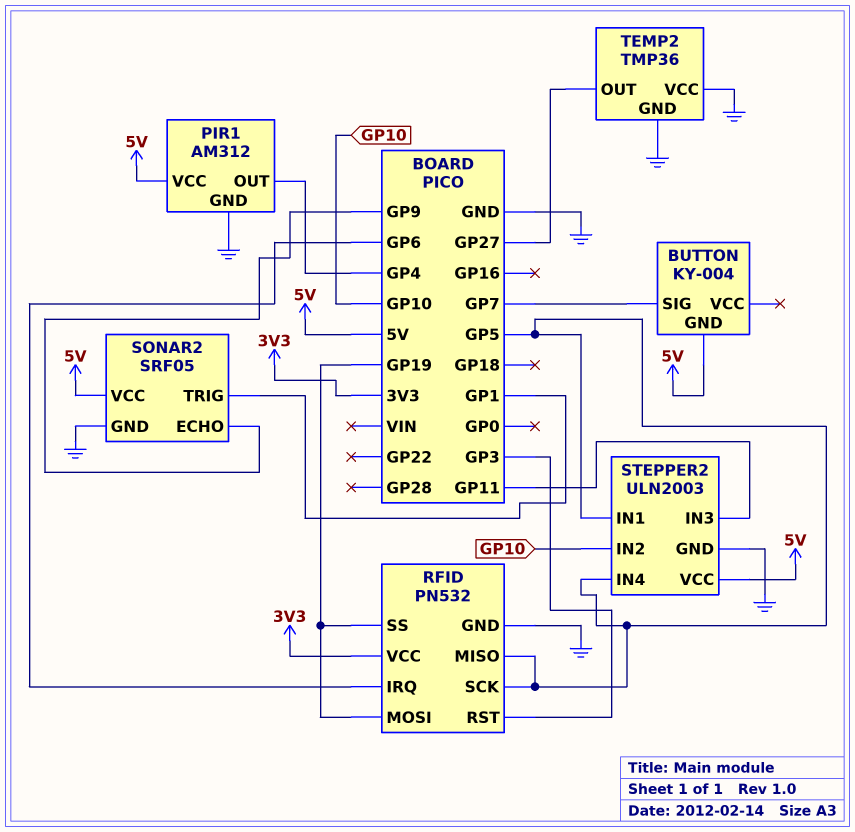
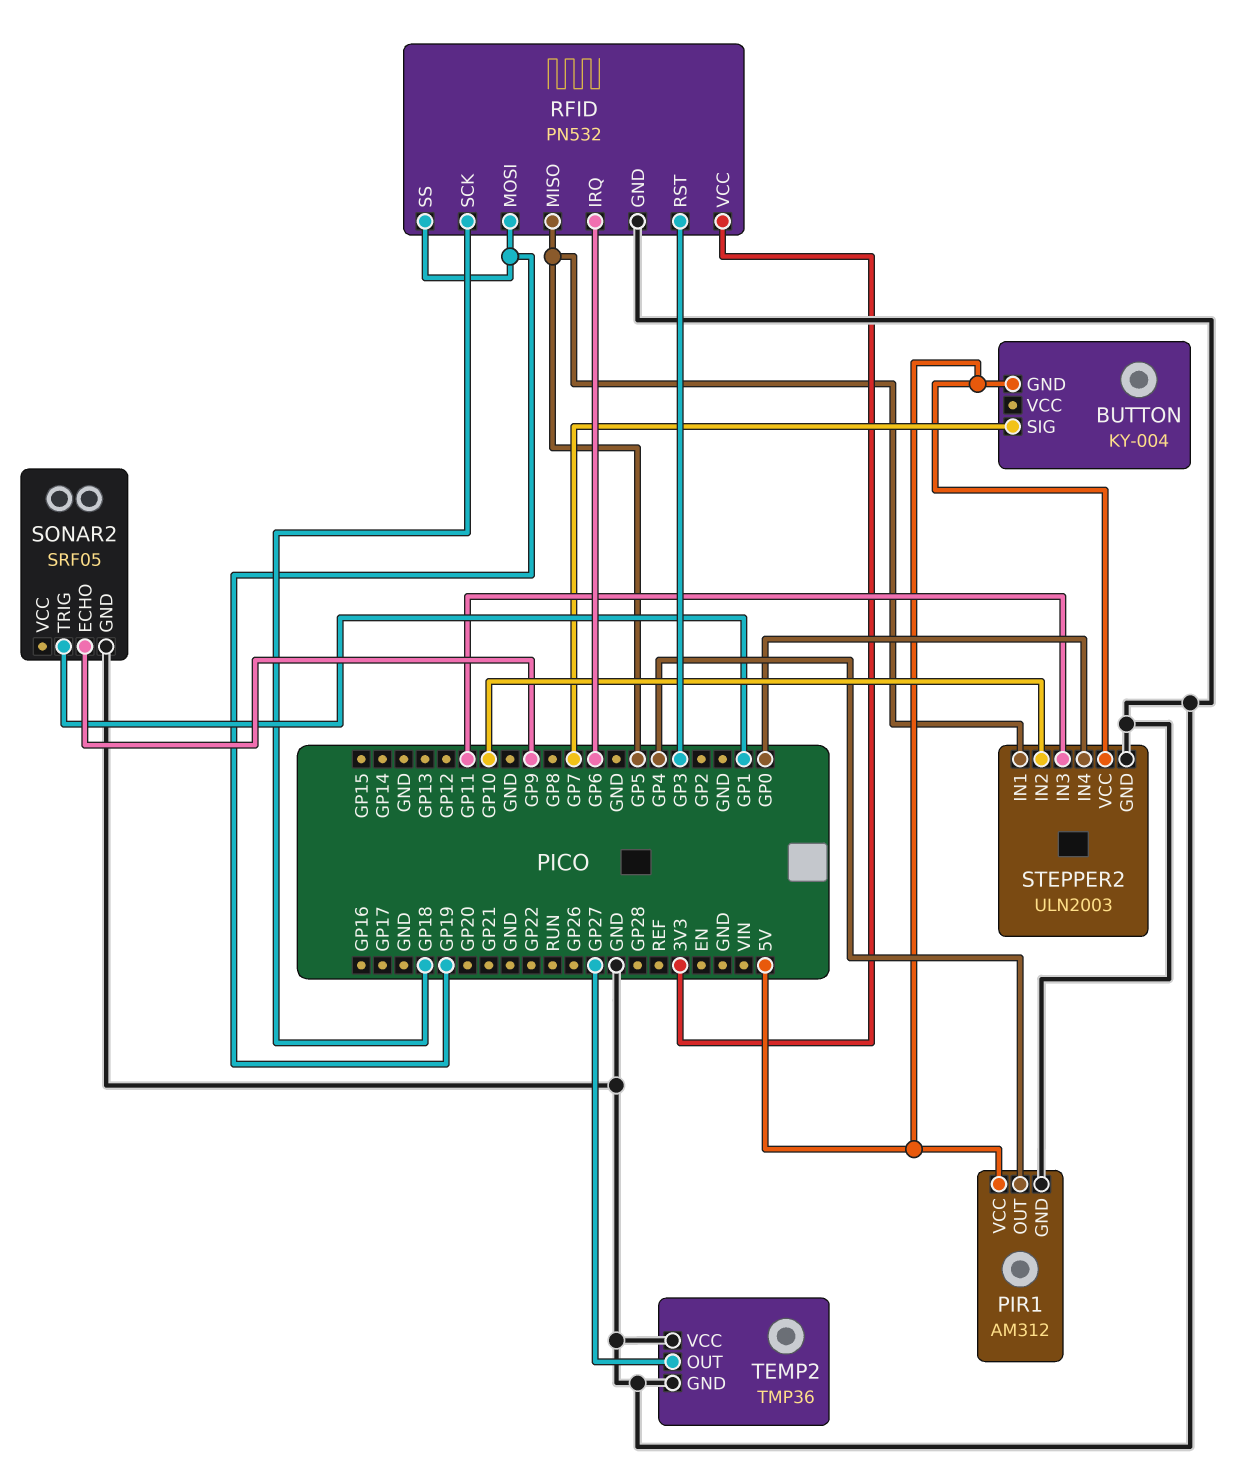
RFID pin SCK: GP5 -> GP18
SONAR2 pin VCC: 5V -> none
STEPPER2 pin IN4: GP5 -> GP0

